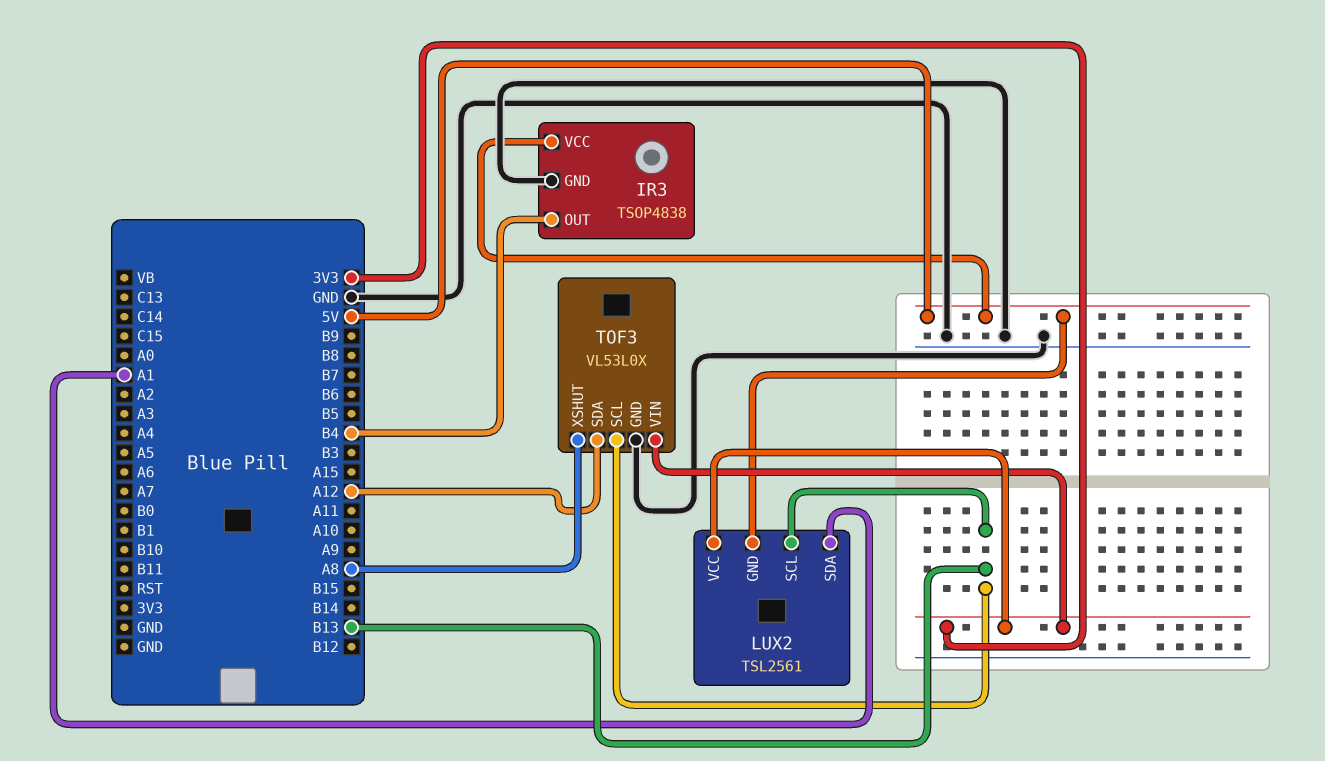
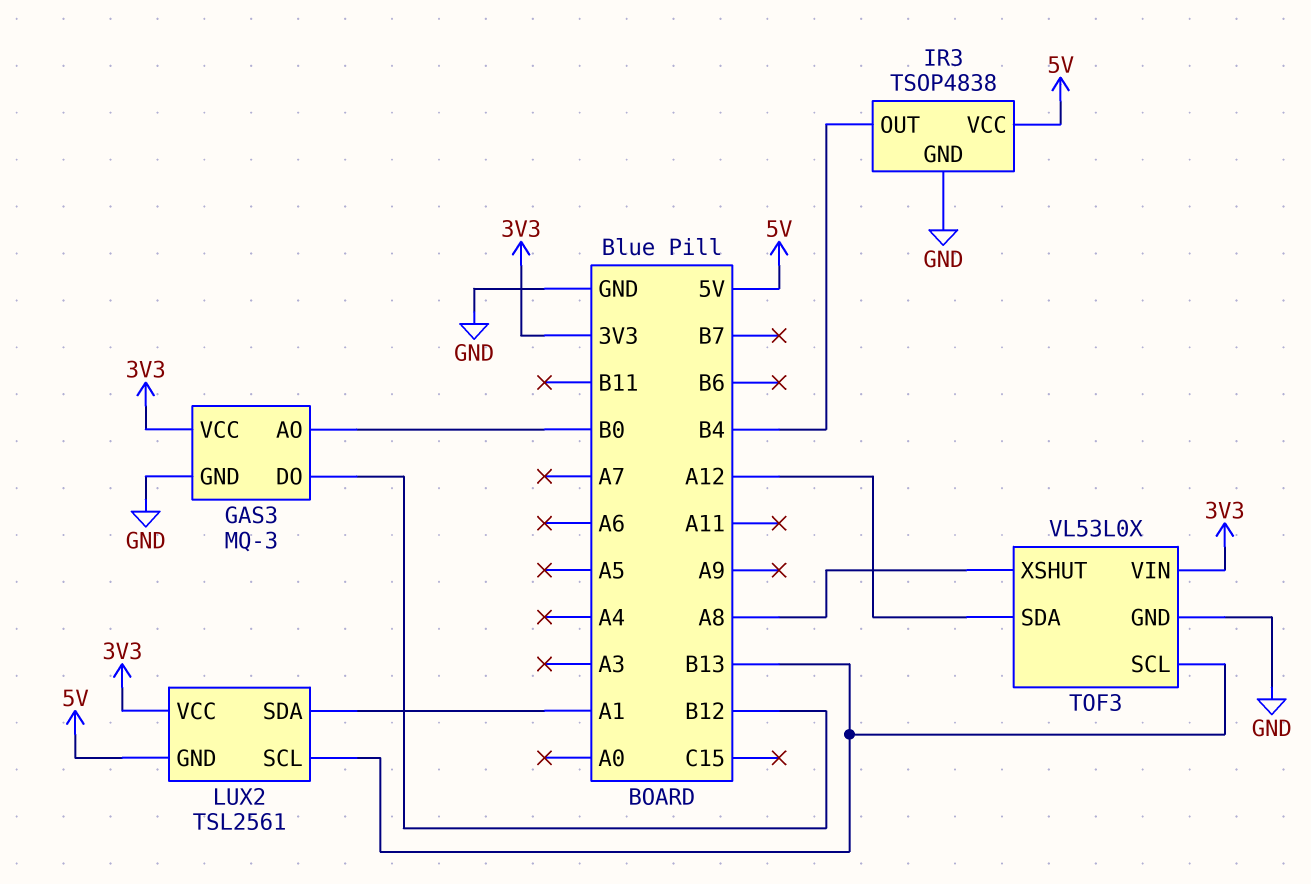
GAS3: none -> MQ-3
GAS3 pin AO: none -> B0
GAS3 pin DO: none -> B12
GAS3 pin GND: none -> GND
GAS3 pin VCC: none -> 3V3

